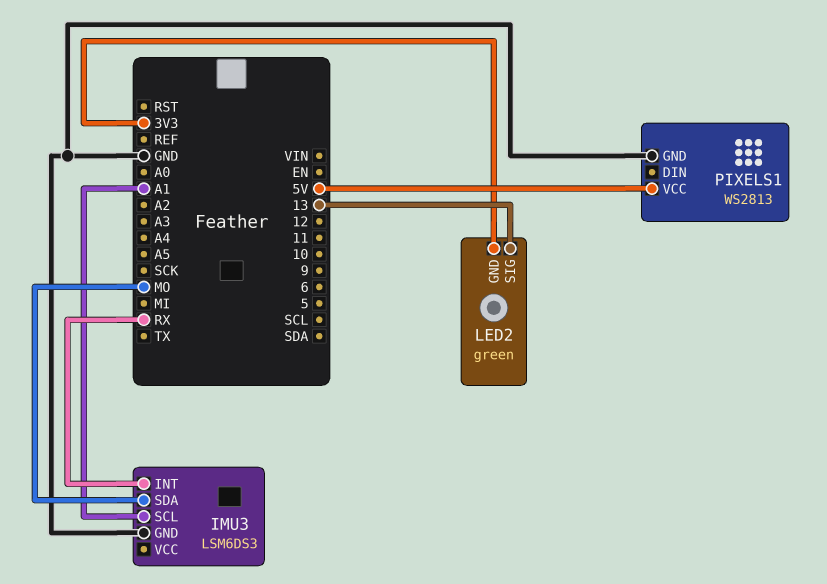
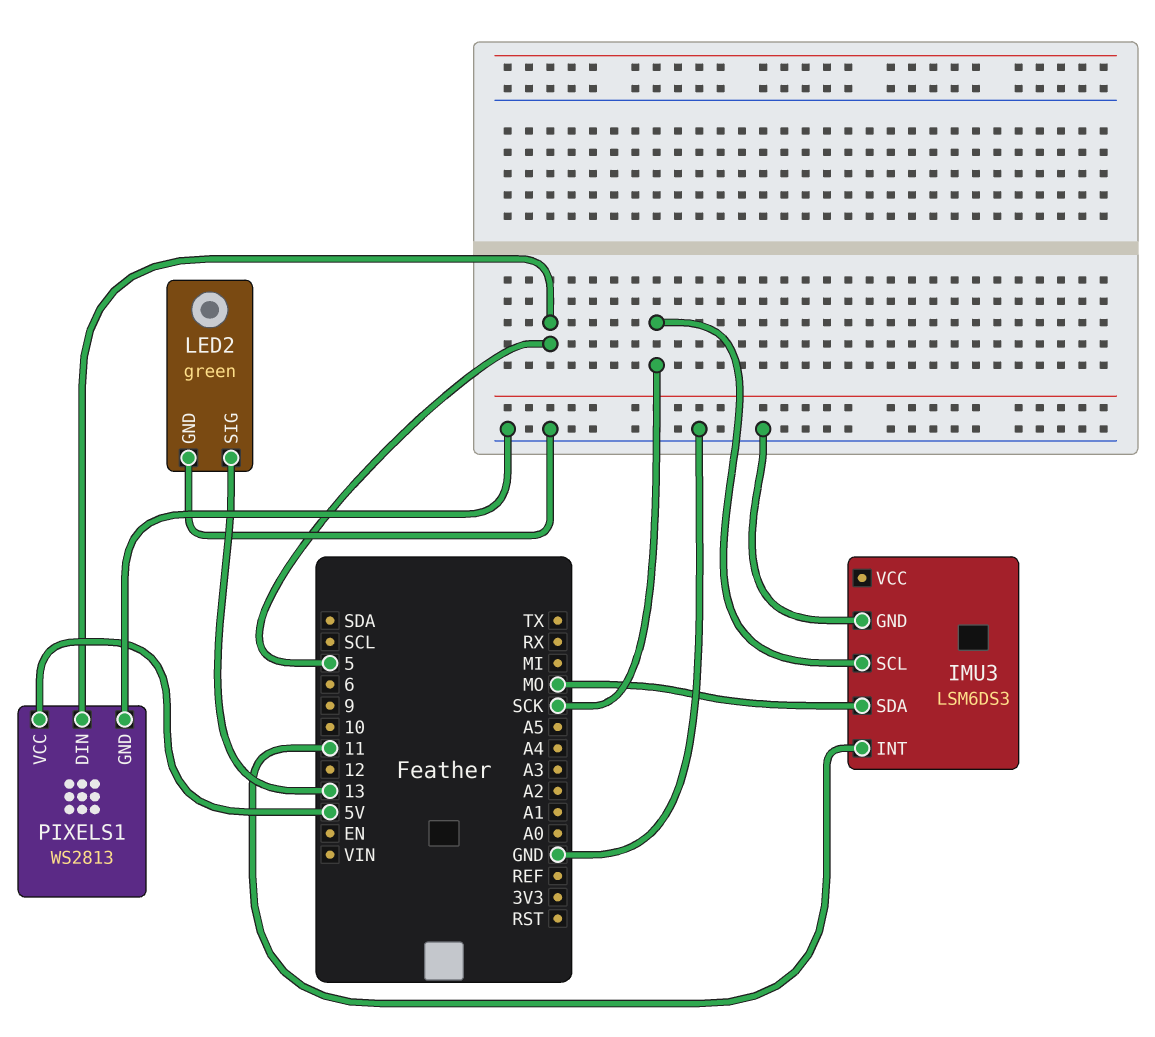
IMU3 pin INT: RX -> 11
IMU3 pin SCL: A1 -> SCK
LED2 pin GND: 3V3 -> GND
PIXELS1 pin DIN: none -> 5

